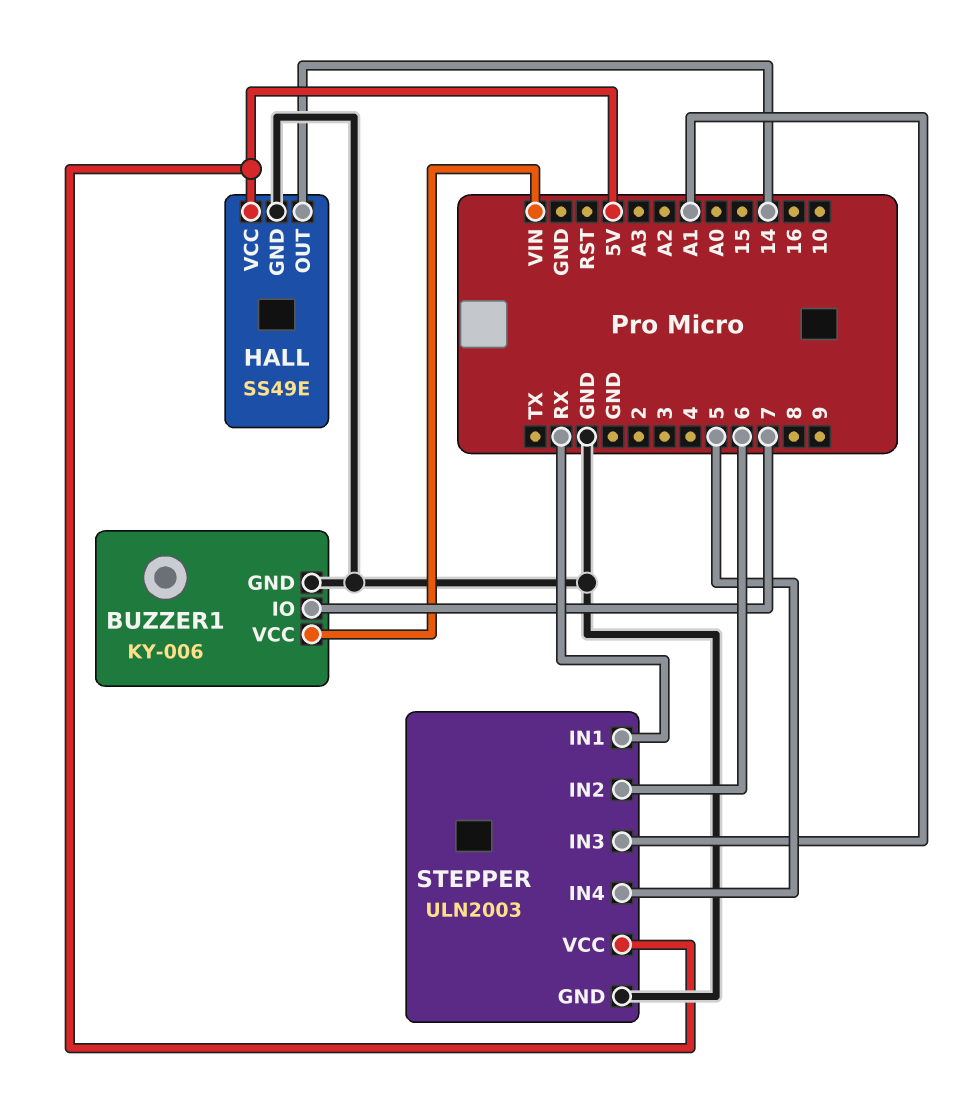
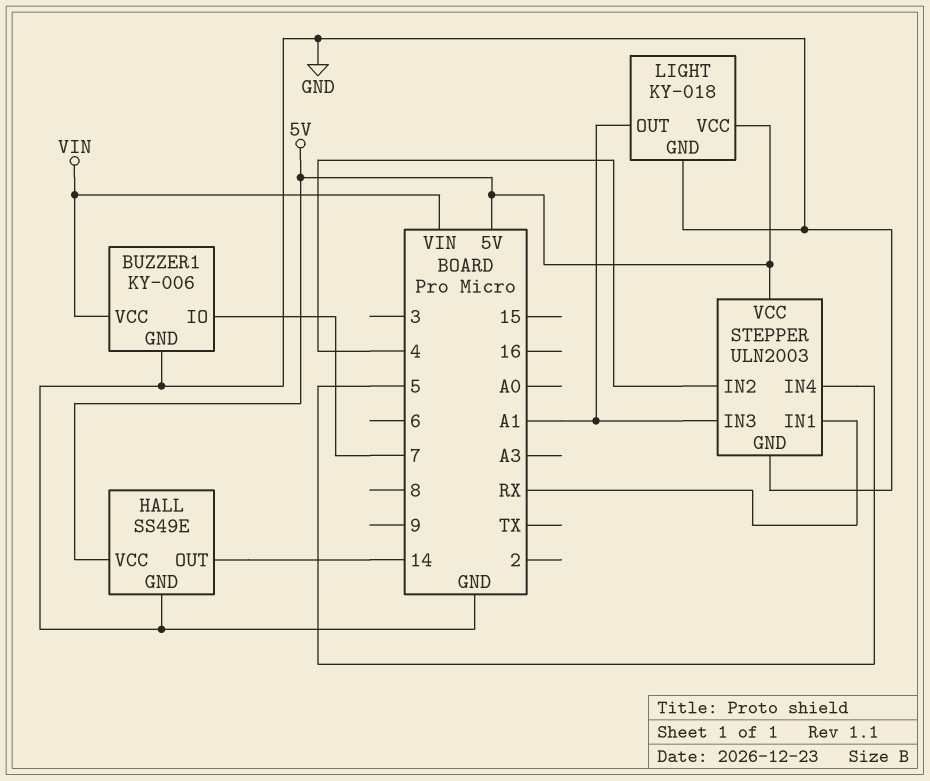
LIGHT: none -> KY-018
LIGHT pin GND: none -> GND
LIGHT pin OUT: none -> A1
LIGHT pin VCC: none -> 5V
STEPPER pin IN2: 6 -> 4

